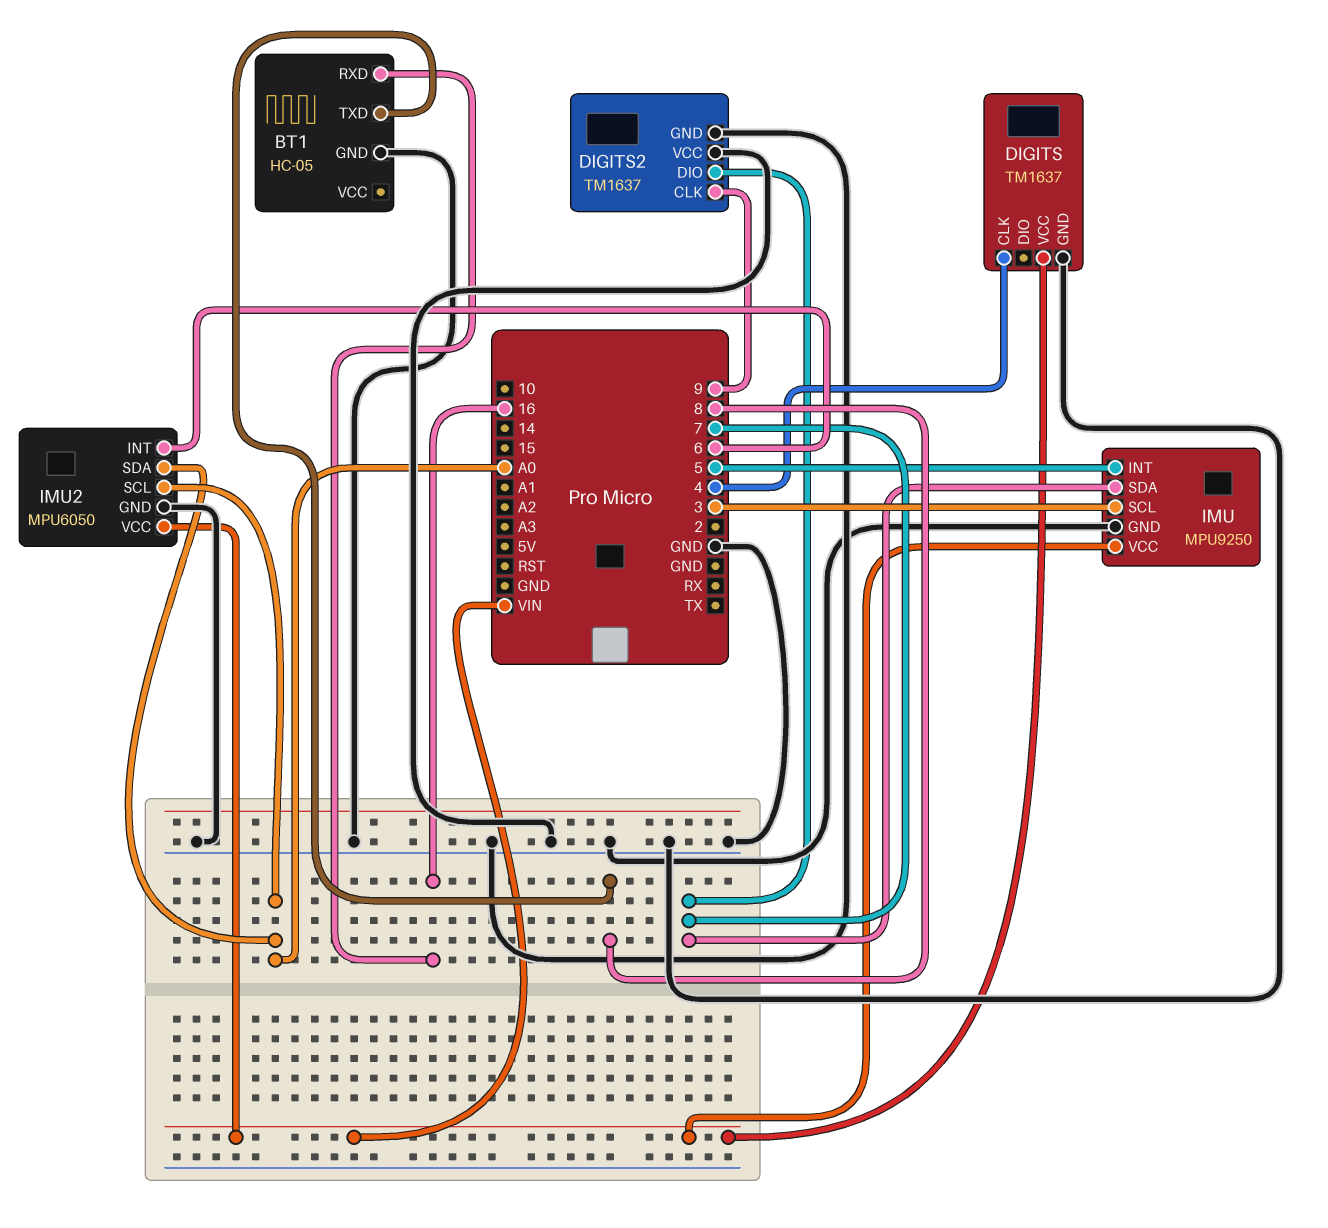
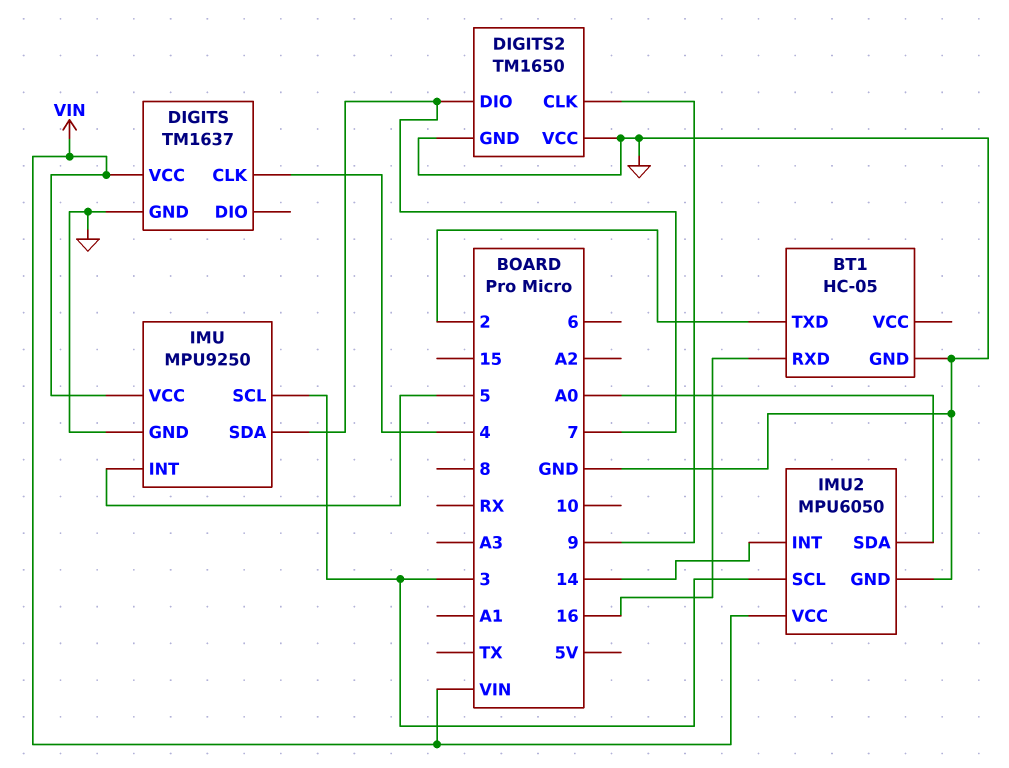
BT1 pin TXD: 8 -> 2
DIGITS2: TM1637 -> TM1650
IMU2 pin INT: 6 -> 14
IMU2 pin SCL: A0 -> 3

